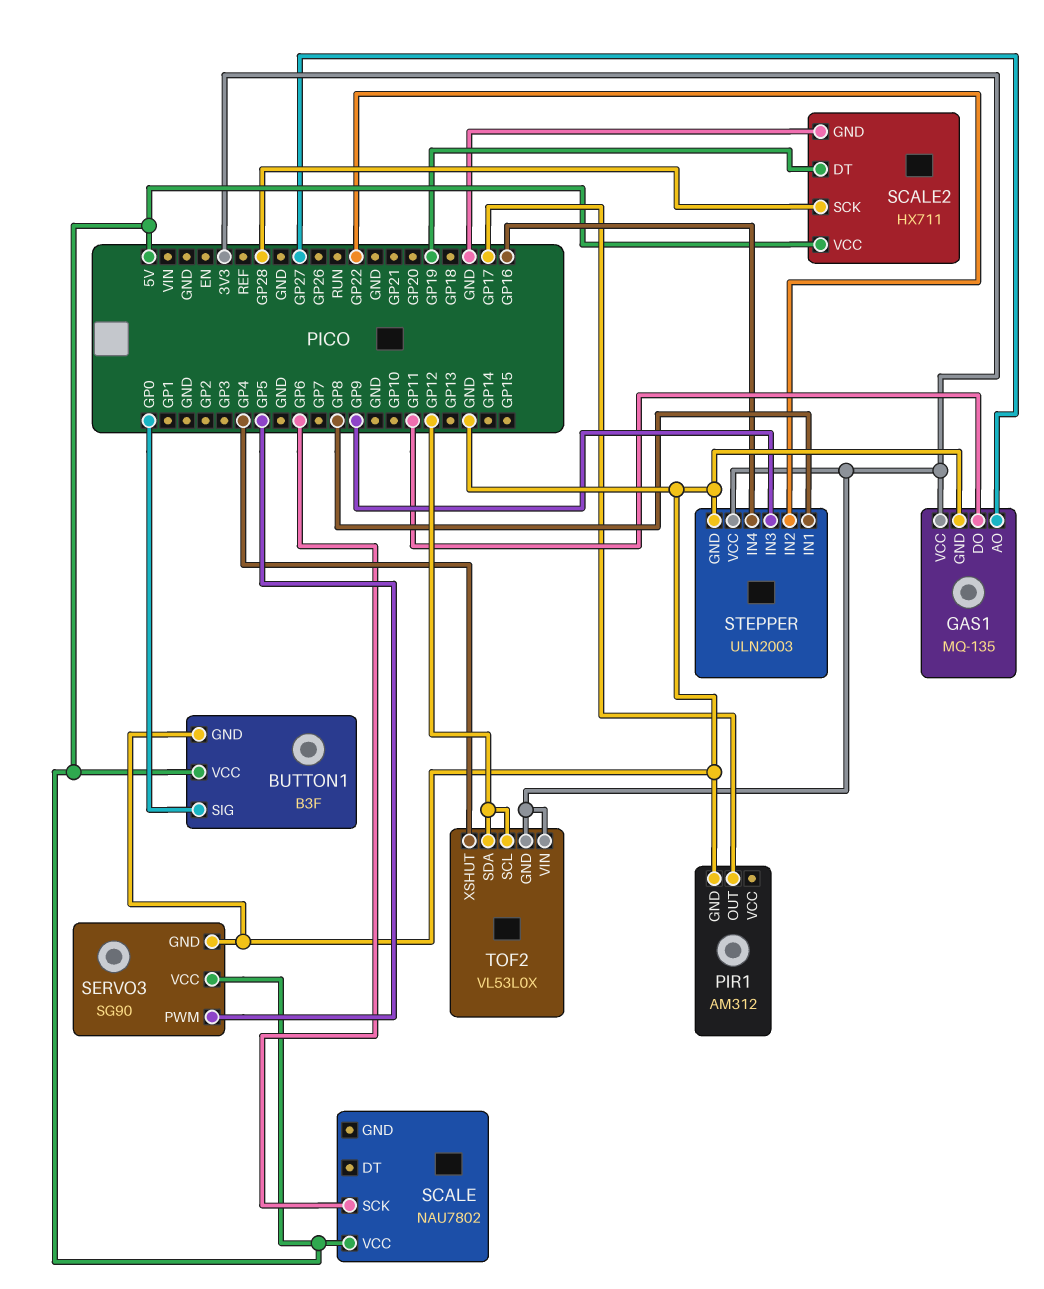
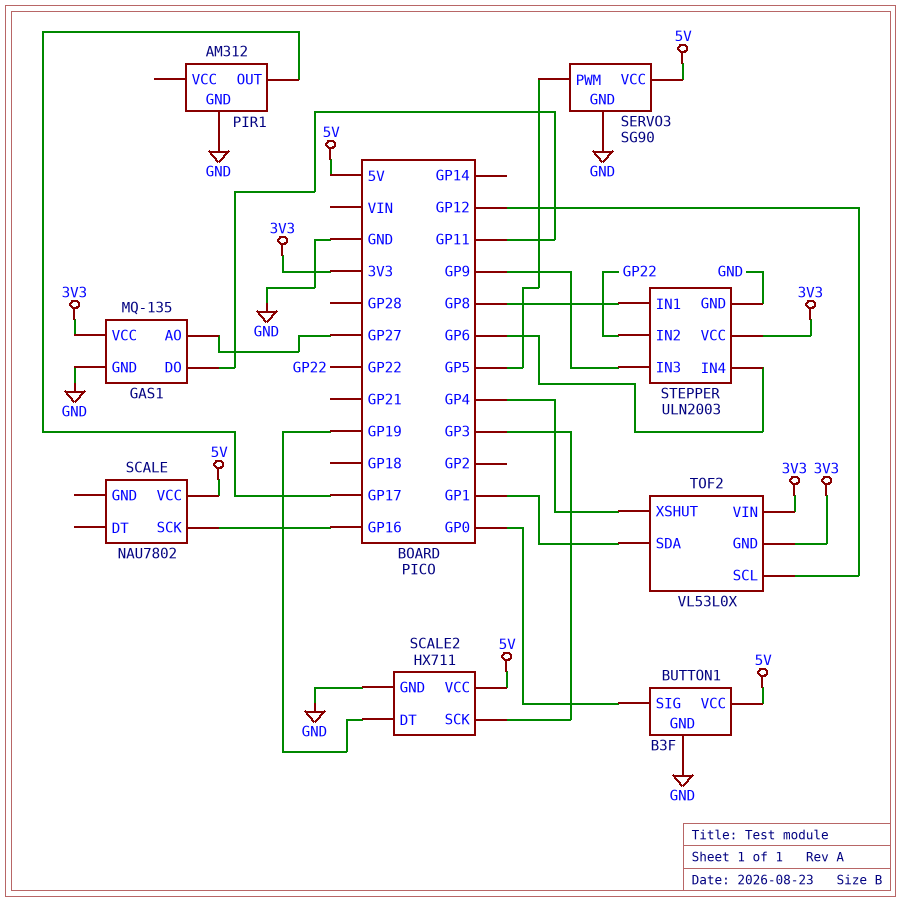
SCALE pin SCK: GP6 -> GP16
SCALE2 pin SCK: GP28 -> GP3
STEPPER pin IN4: GP16 -> GP6
TOF2 pin SDA: GP12 -> GP1

